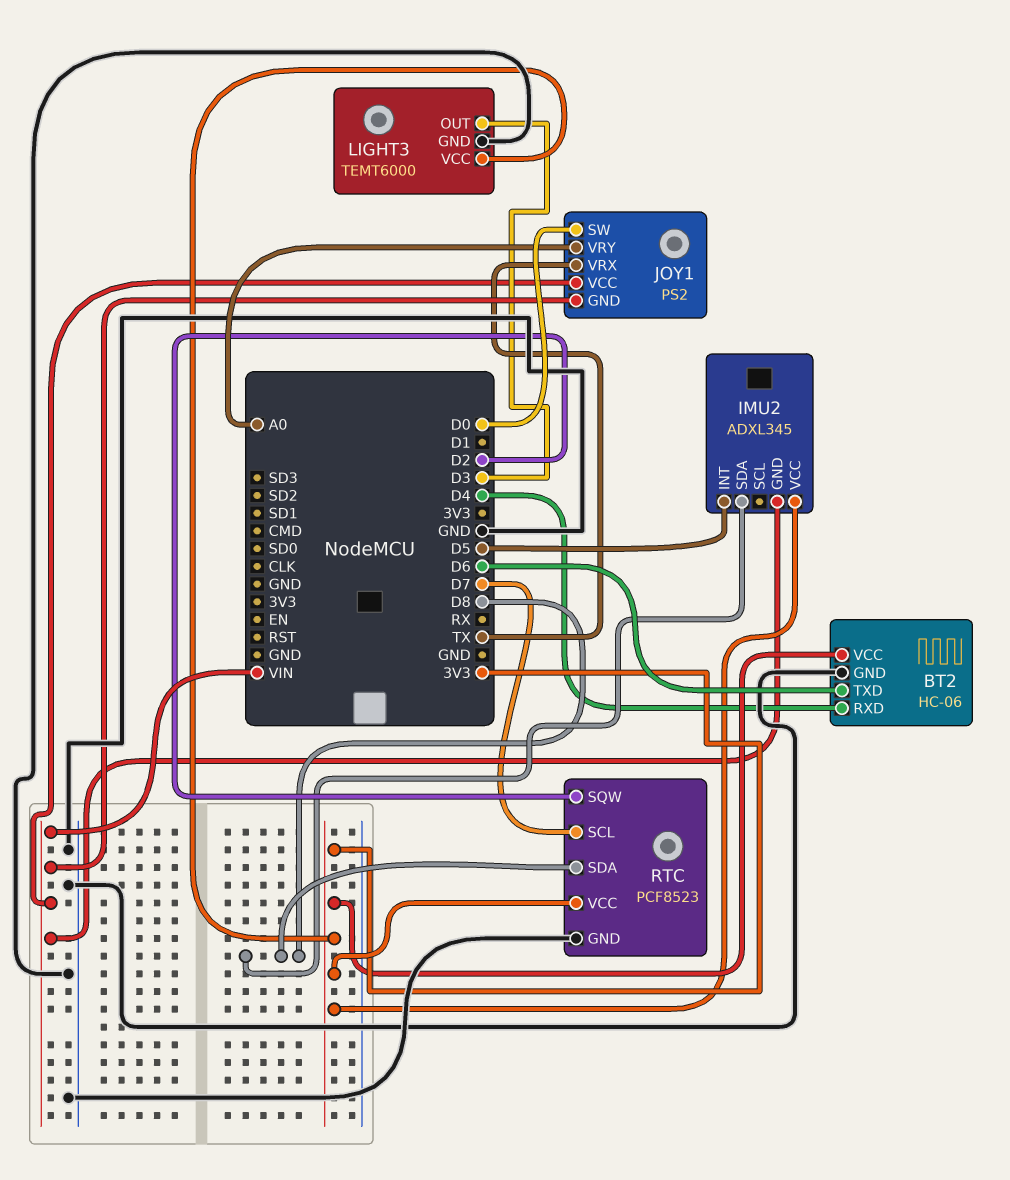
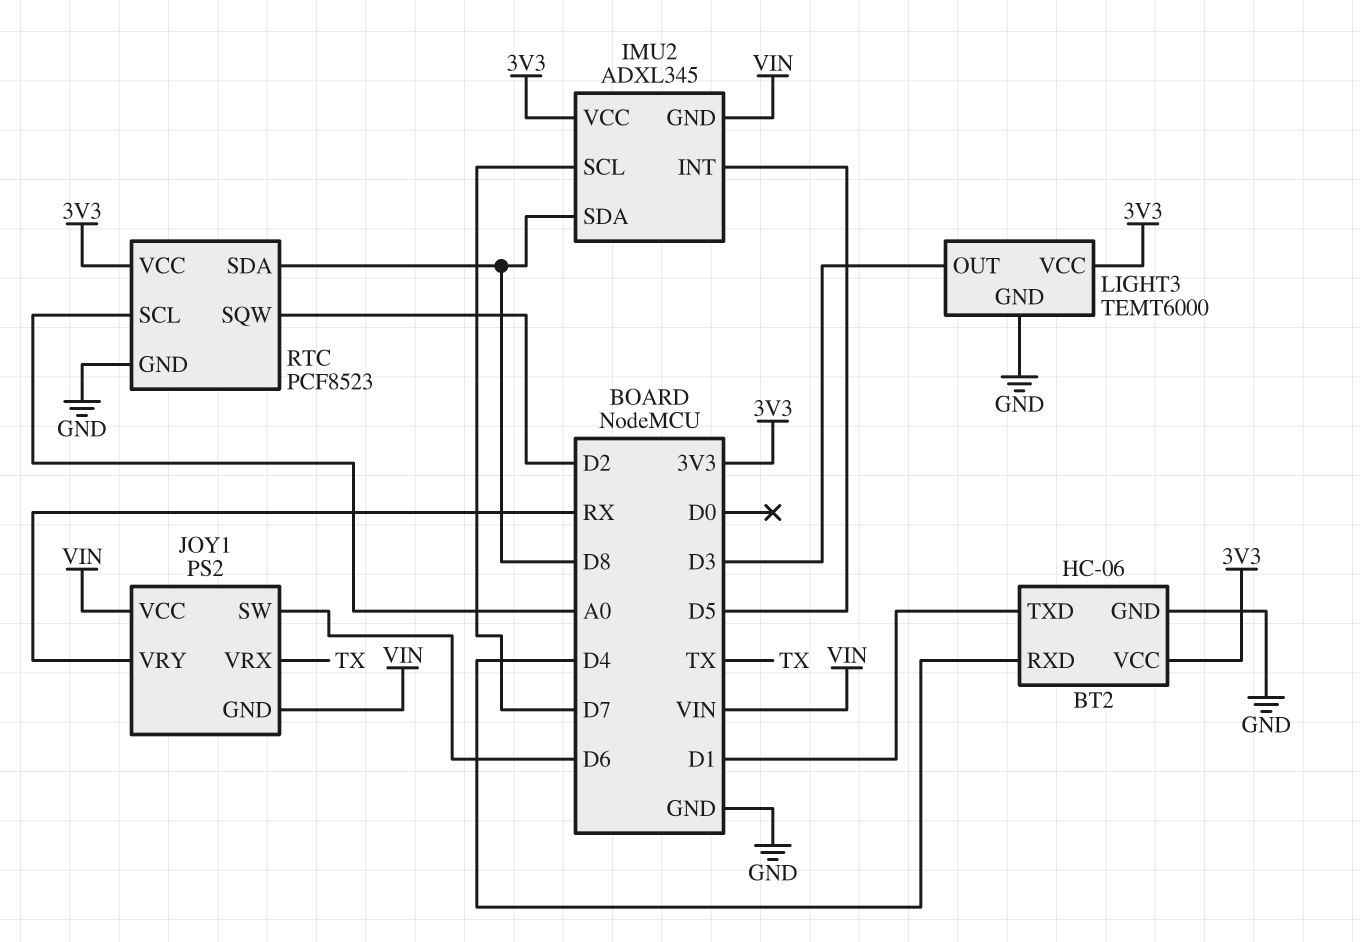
BT2 pin TXD: D6 -> D1
IMU2 pin SCL: none -> D7
JOY1 pin SW: D0 -> D6
JOY1 pin VRY: A0 -> RX
RTC pin SCL: D7 -> A0

